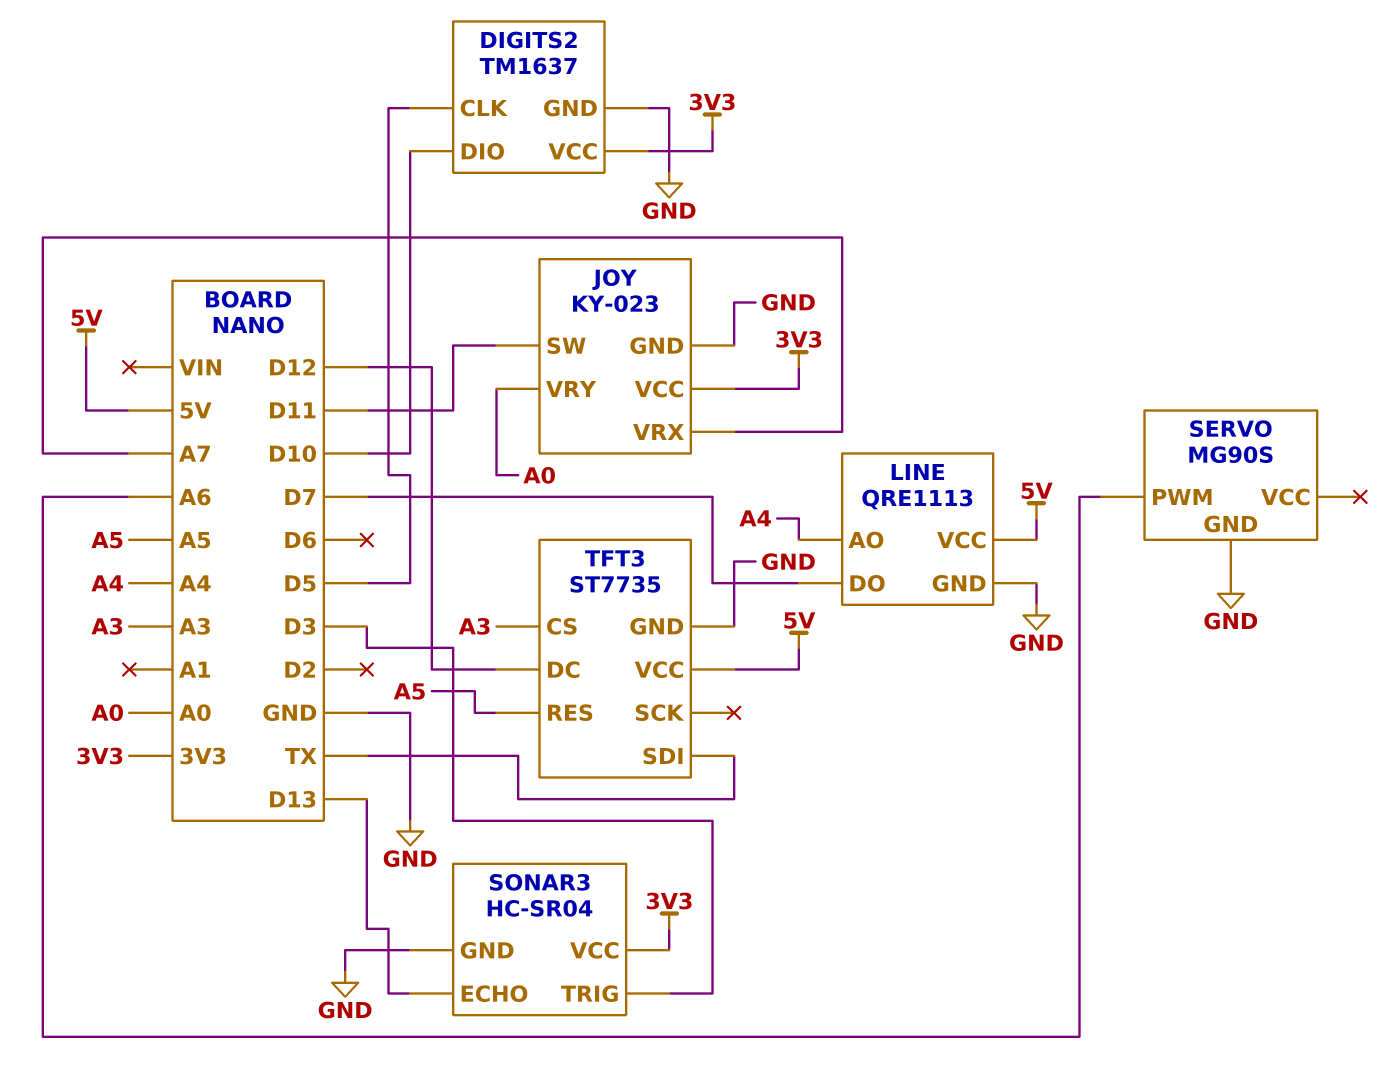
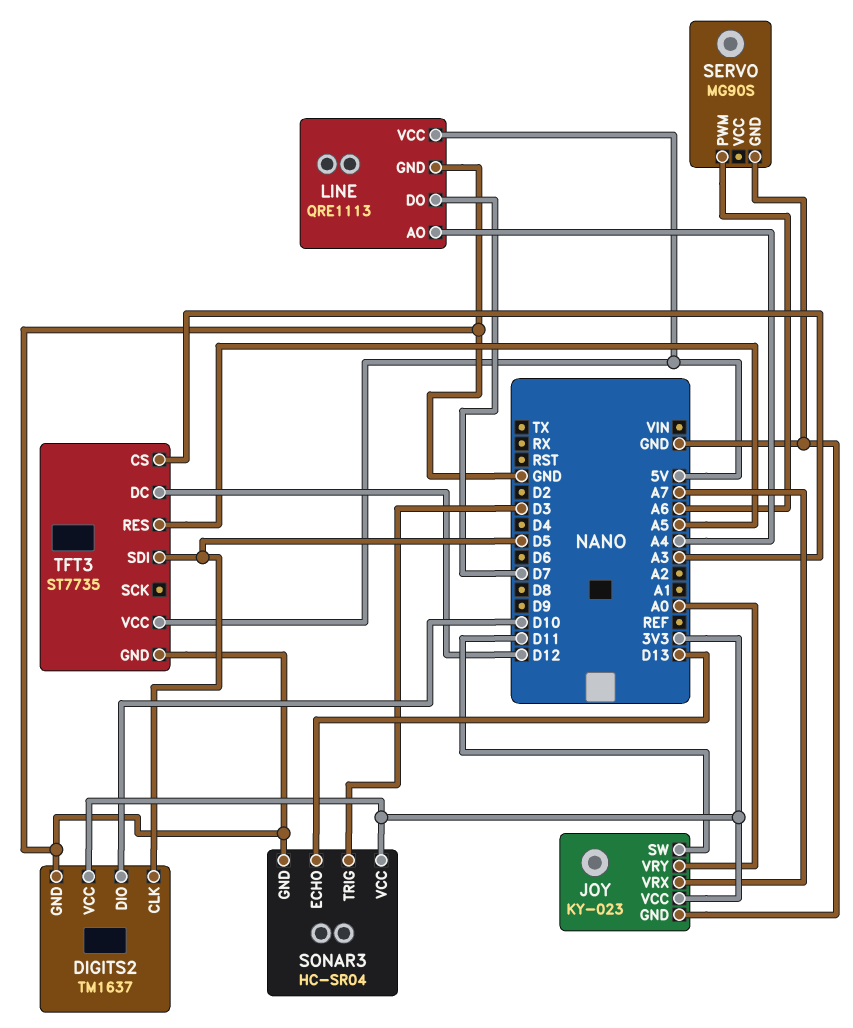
TFT3 pin SDI: TX -> D5

